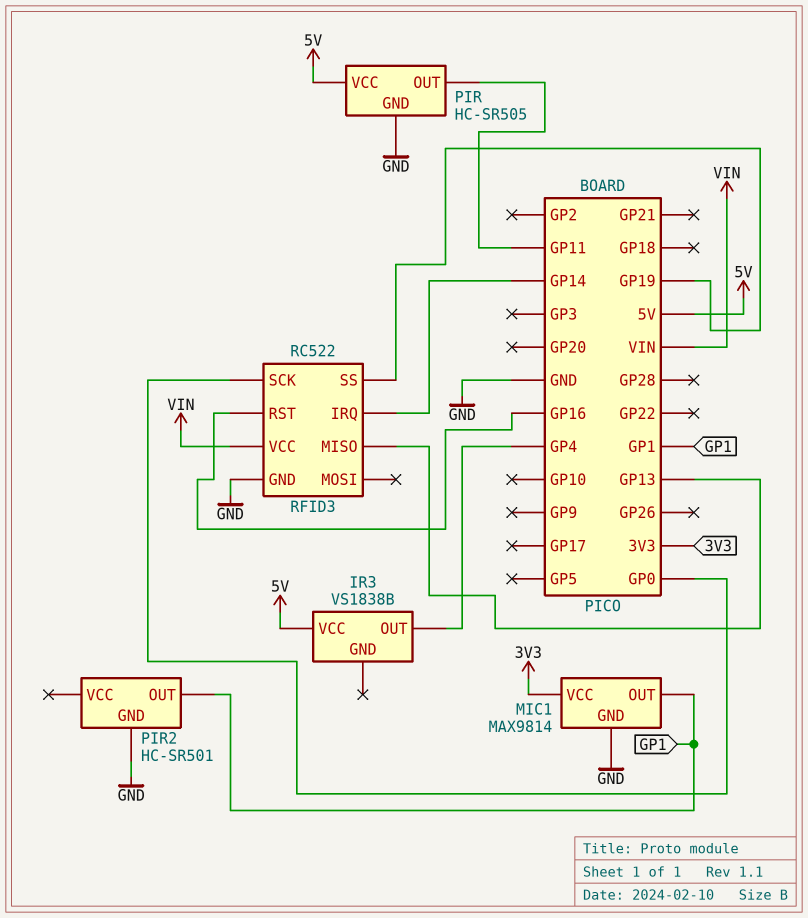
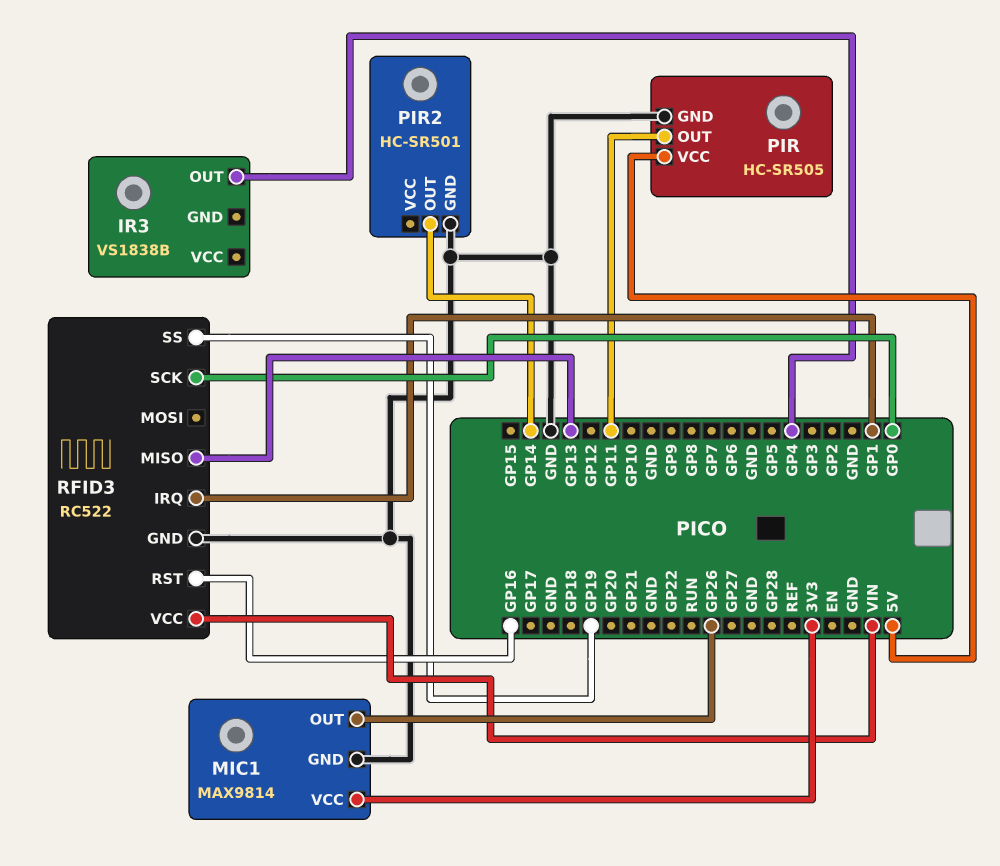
IR3 pin VCC: 5V -> none
MIC1 pin OUT: GP1 -> GP26
PIR2 pin OUT: GP1 -> GP14
RFID3 pin IRQ: GP14 -> GP1

